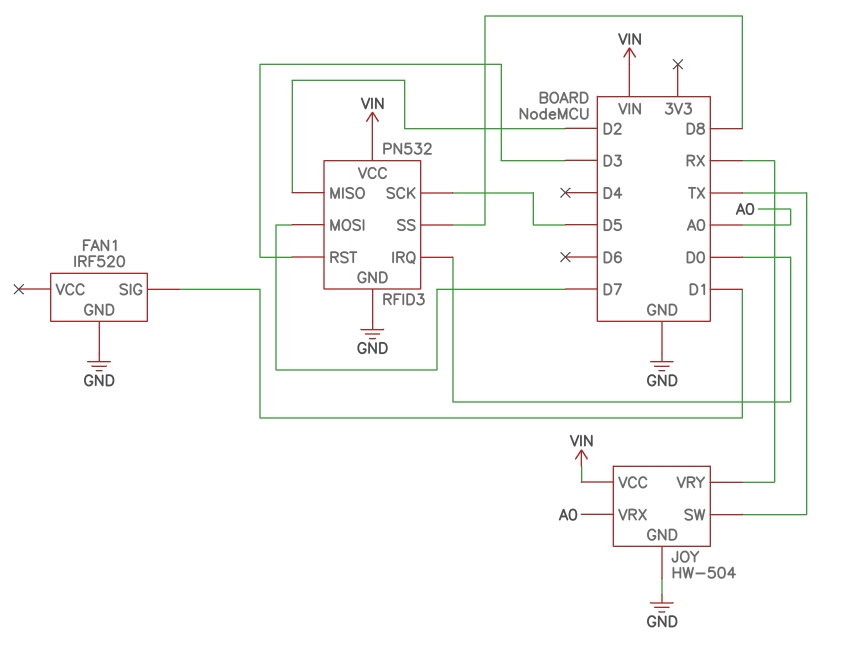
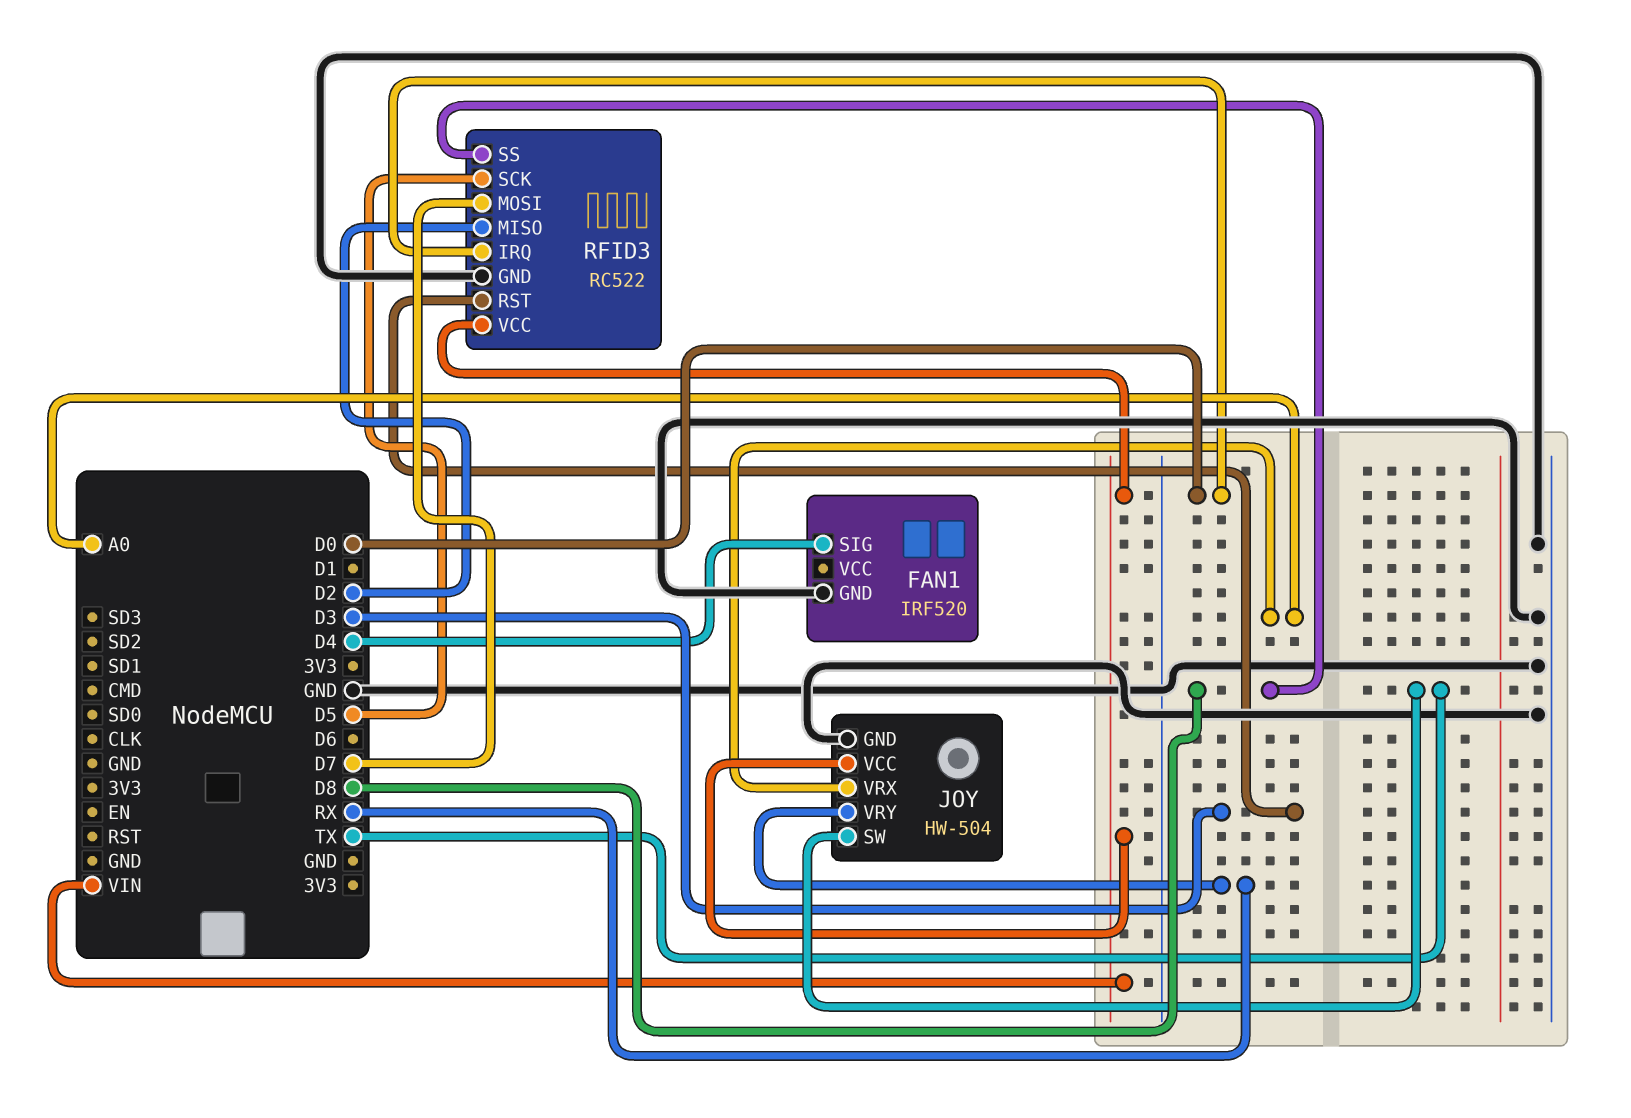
FAN1 pin SIG: D1 -> D4
RFID3: PN532 -> RC522

